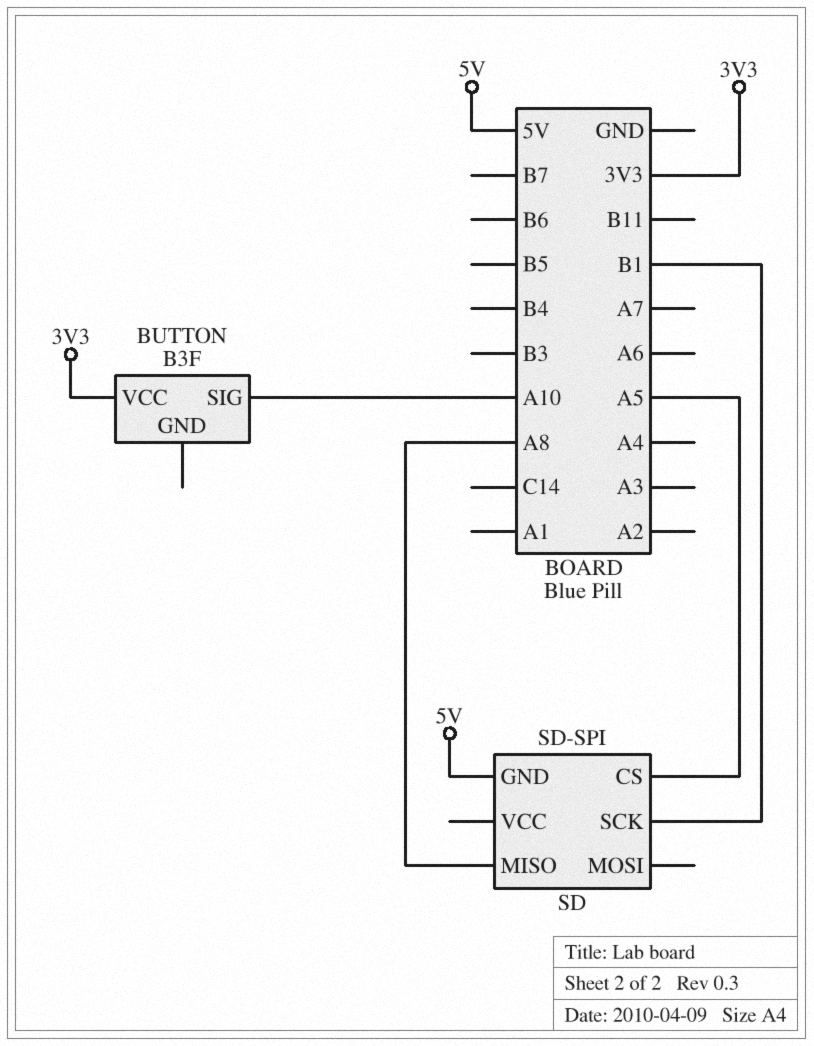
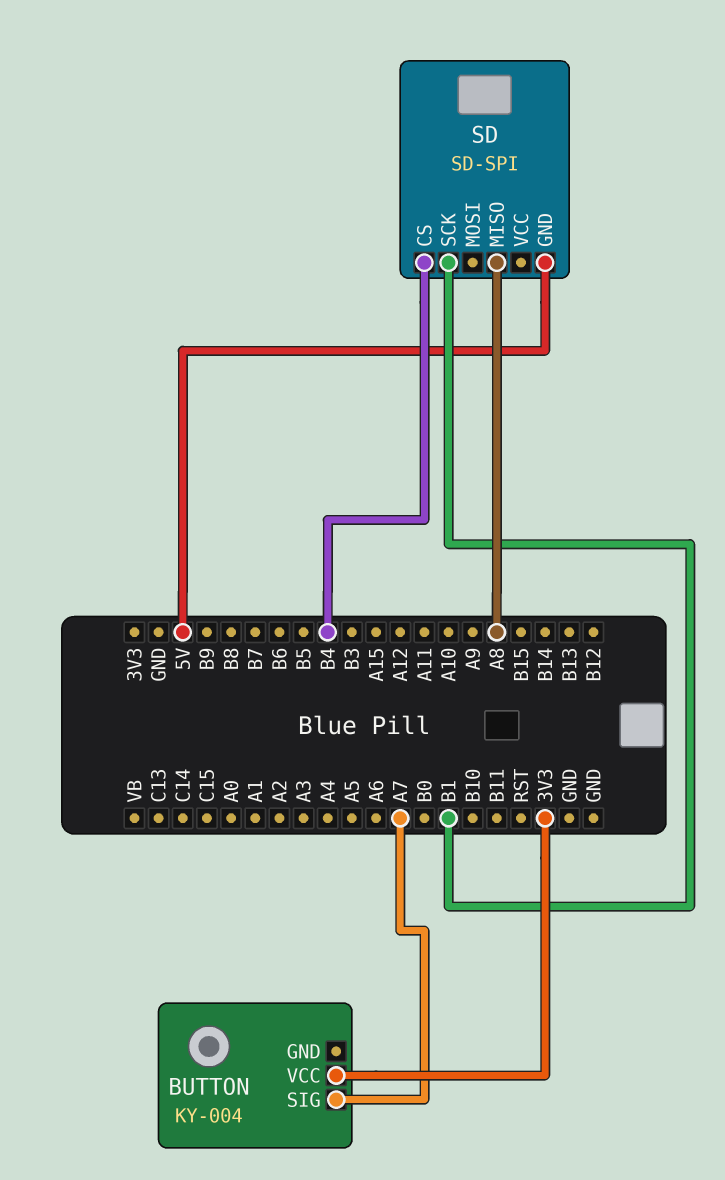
BUTTON: B3F -> KY-004
BUTTON pin SIG: A10 -> A7
SD pin CS: A5 -> B4

